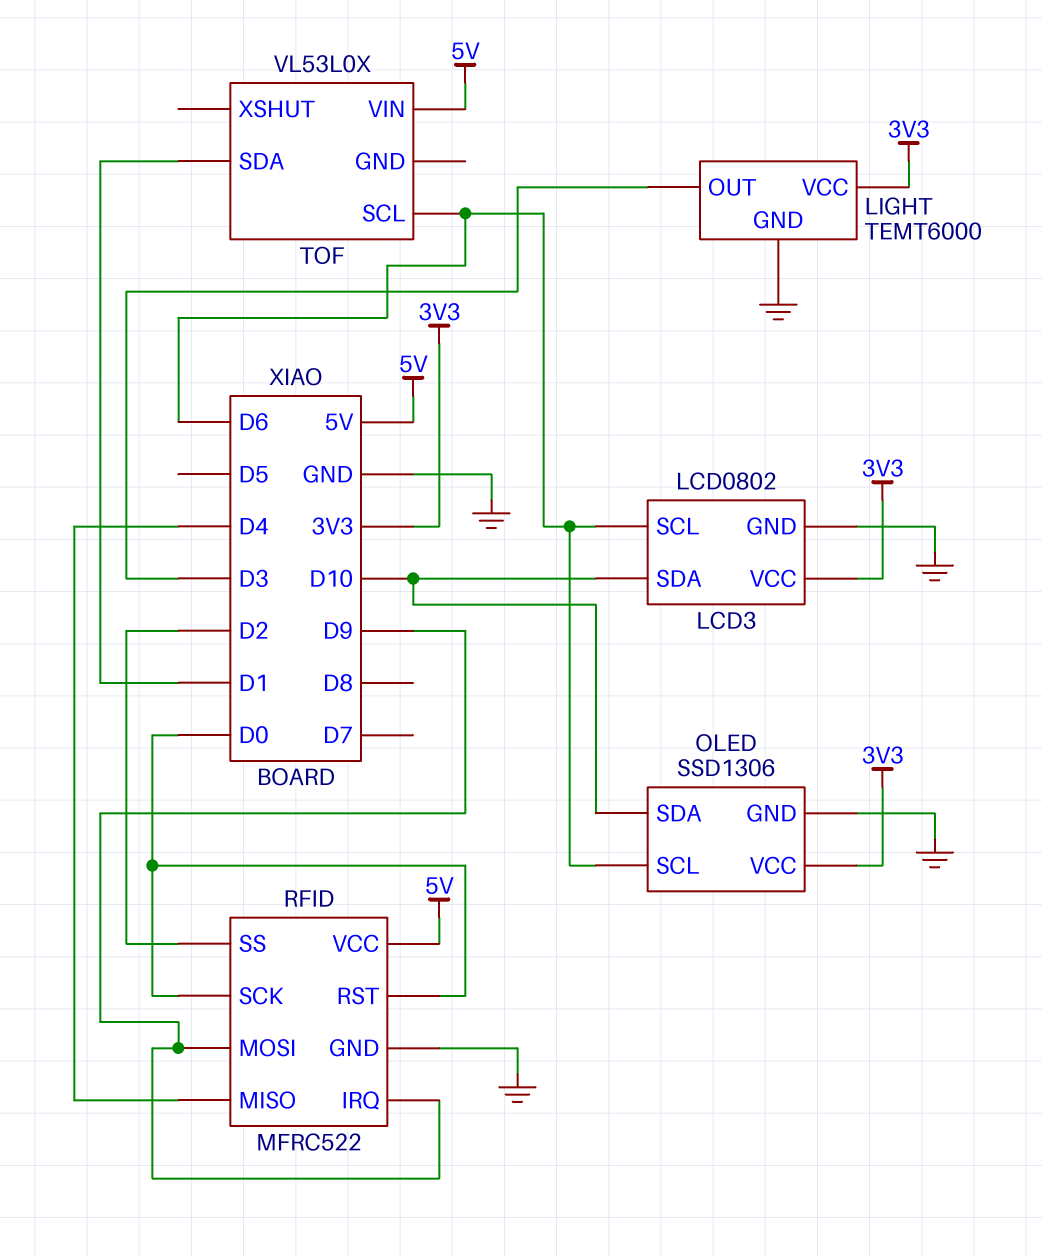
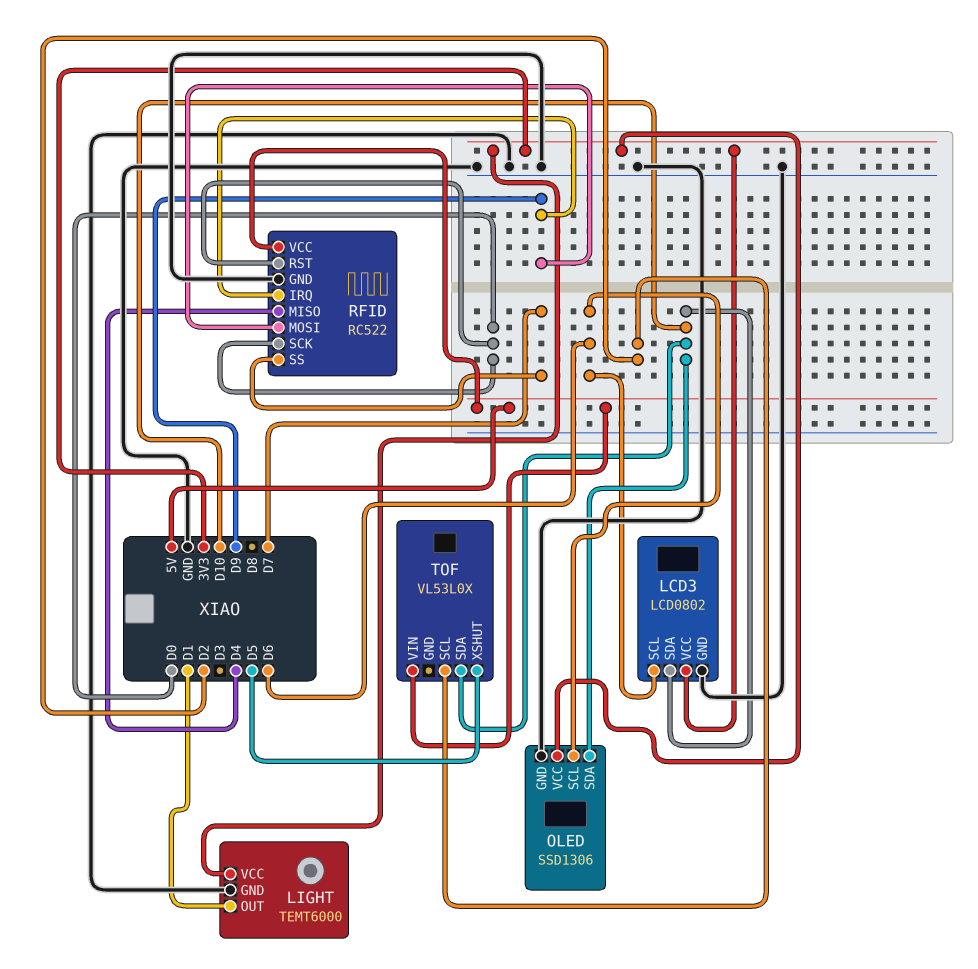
LIGHT pin OUT: D3 -> D1
RFID: MFRC522 -> RC522
RFID pin SS: D2 -> D7
TOF pin SCL: D6 -> D2
TOF pin SDA: D1 -> D10
TOF pin XSHUT: none -> D5

